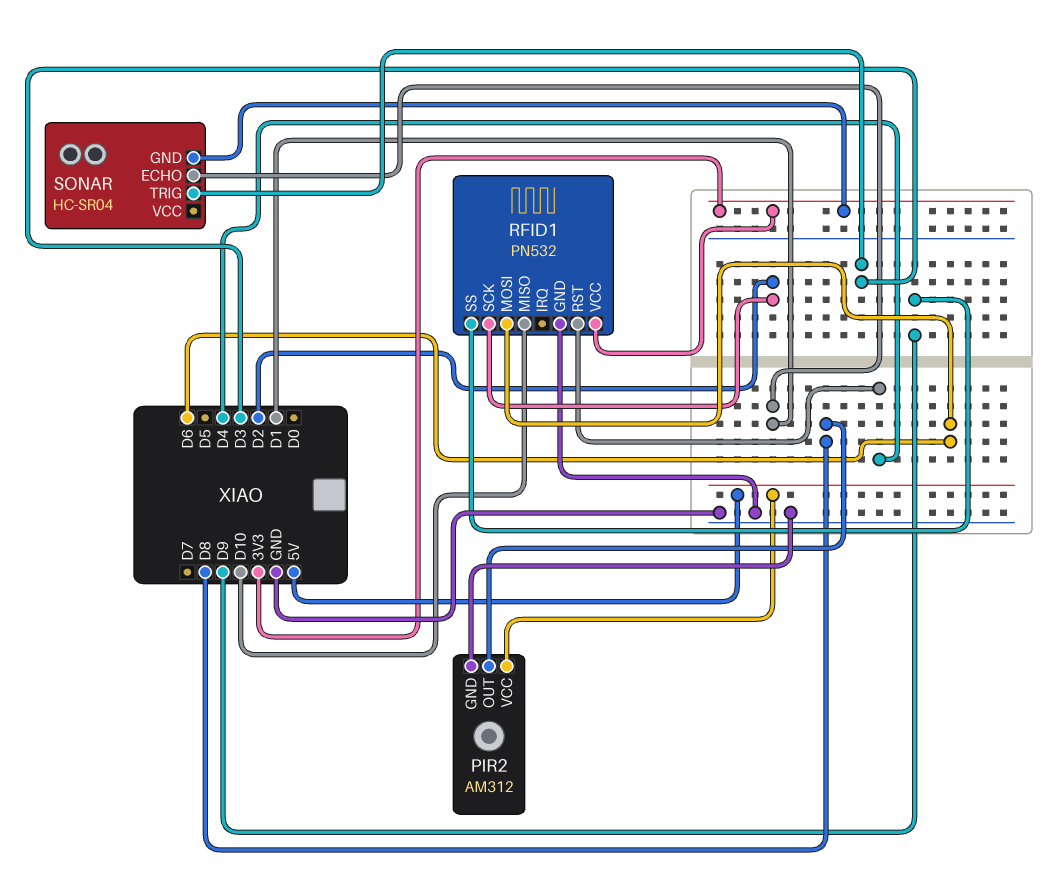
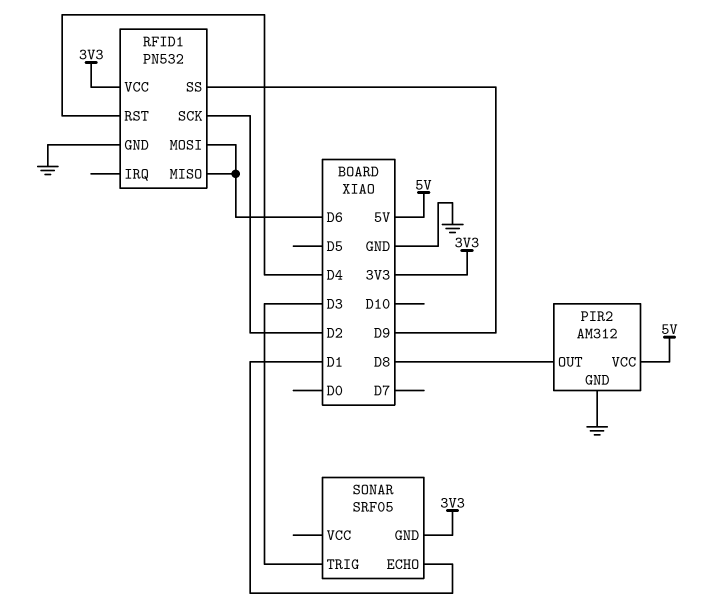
RFID1 pin MISO: D10 -> D6
SONAR: HC-SR04 -> SRF05

